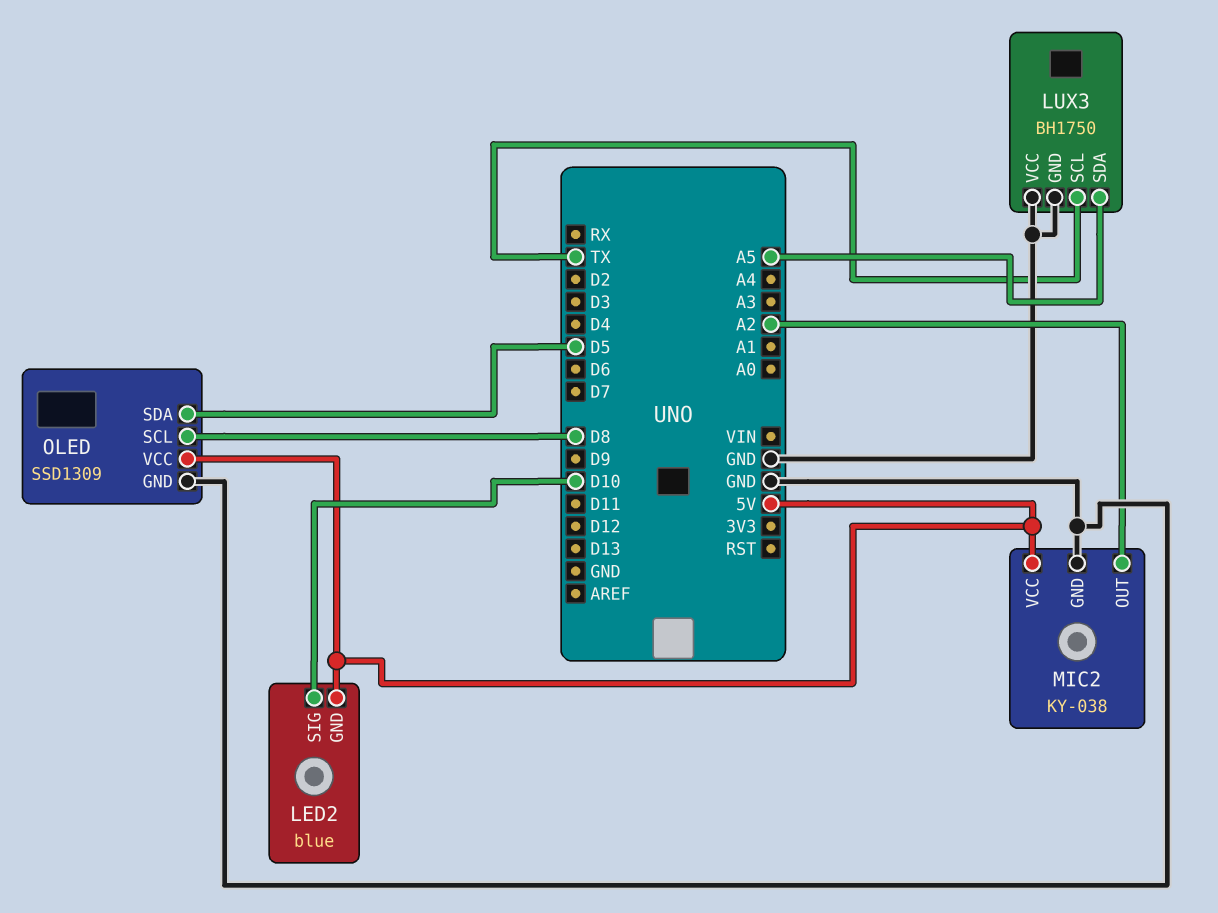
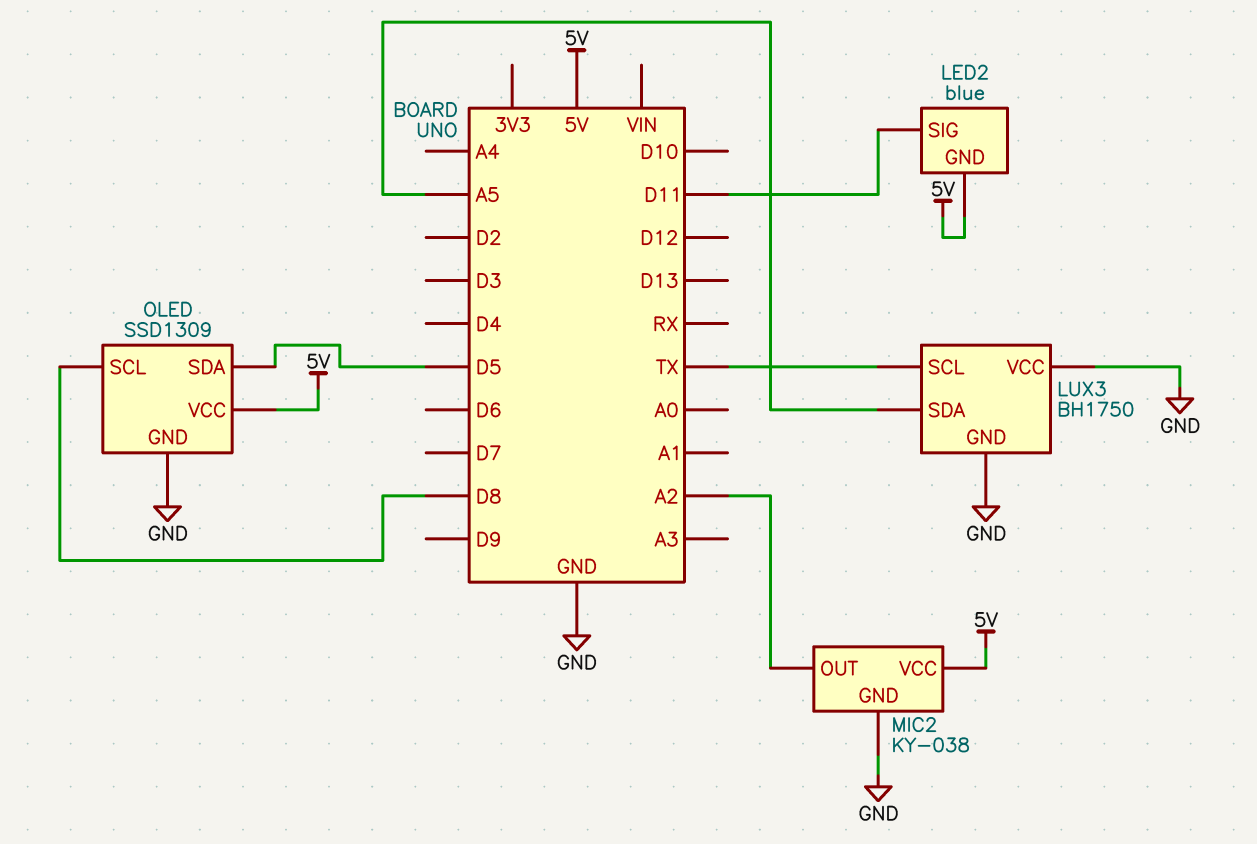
LED2 pin SIG: D10 -> D11

